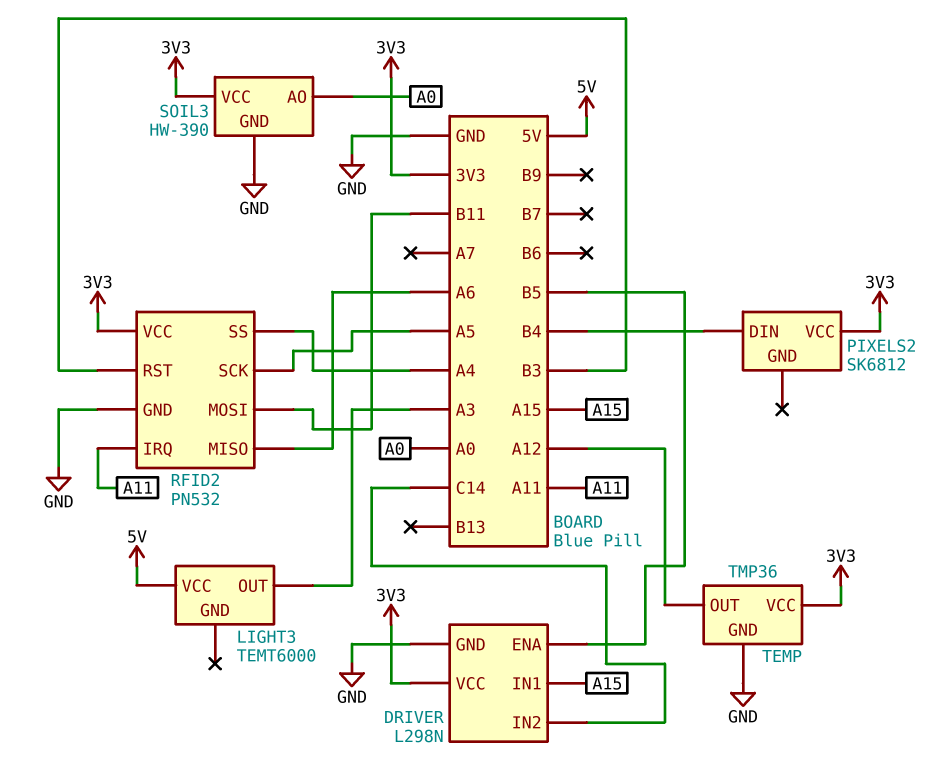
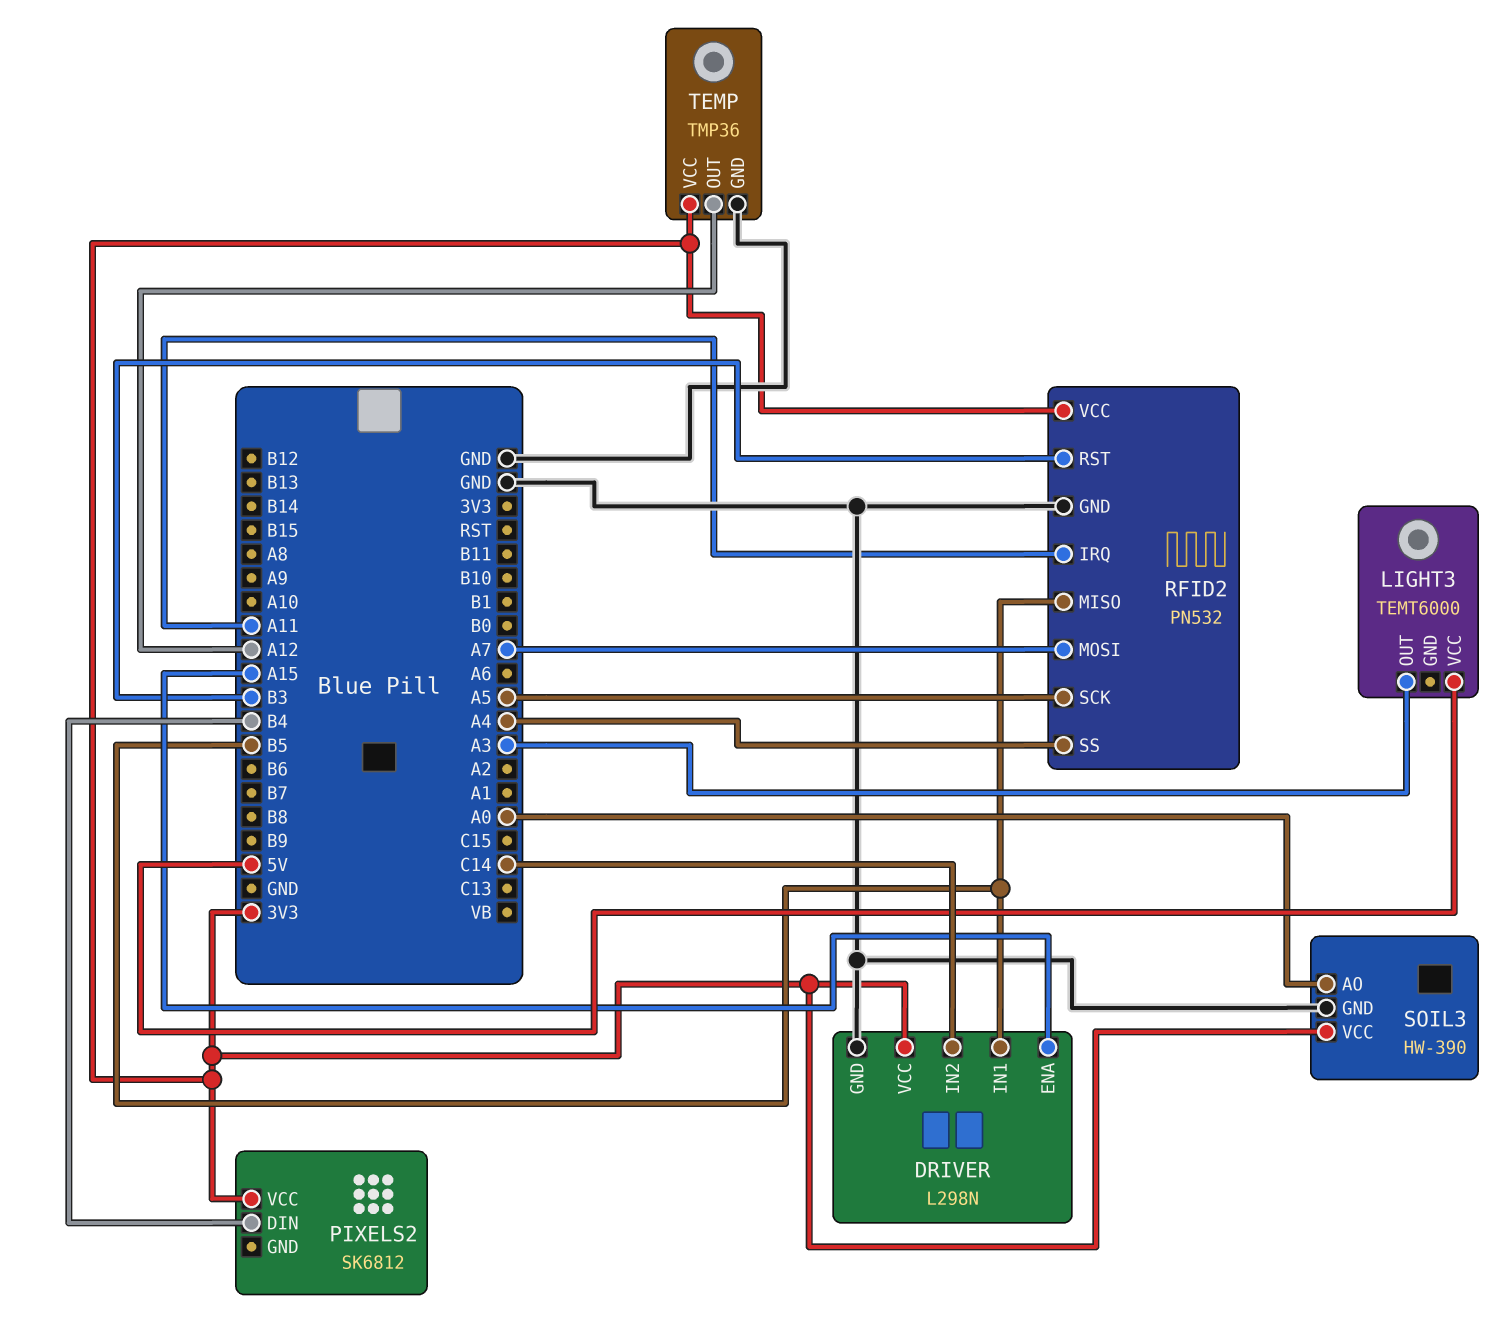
DRIVER pin ENA: B5 -> A15
DRIVER pin IN1: A15 -> B5
RFID2 pin MISO: A6 -> B5
RFID2 pin MOSI: B11 -> A7

